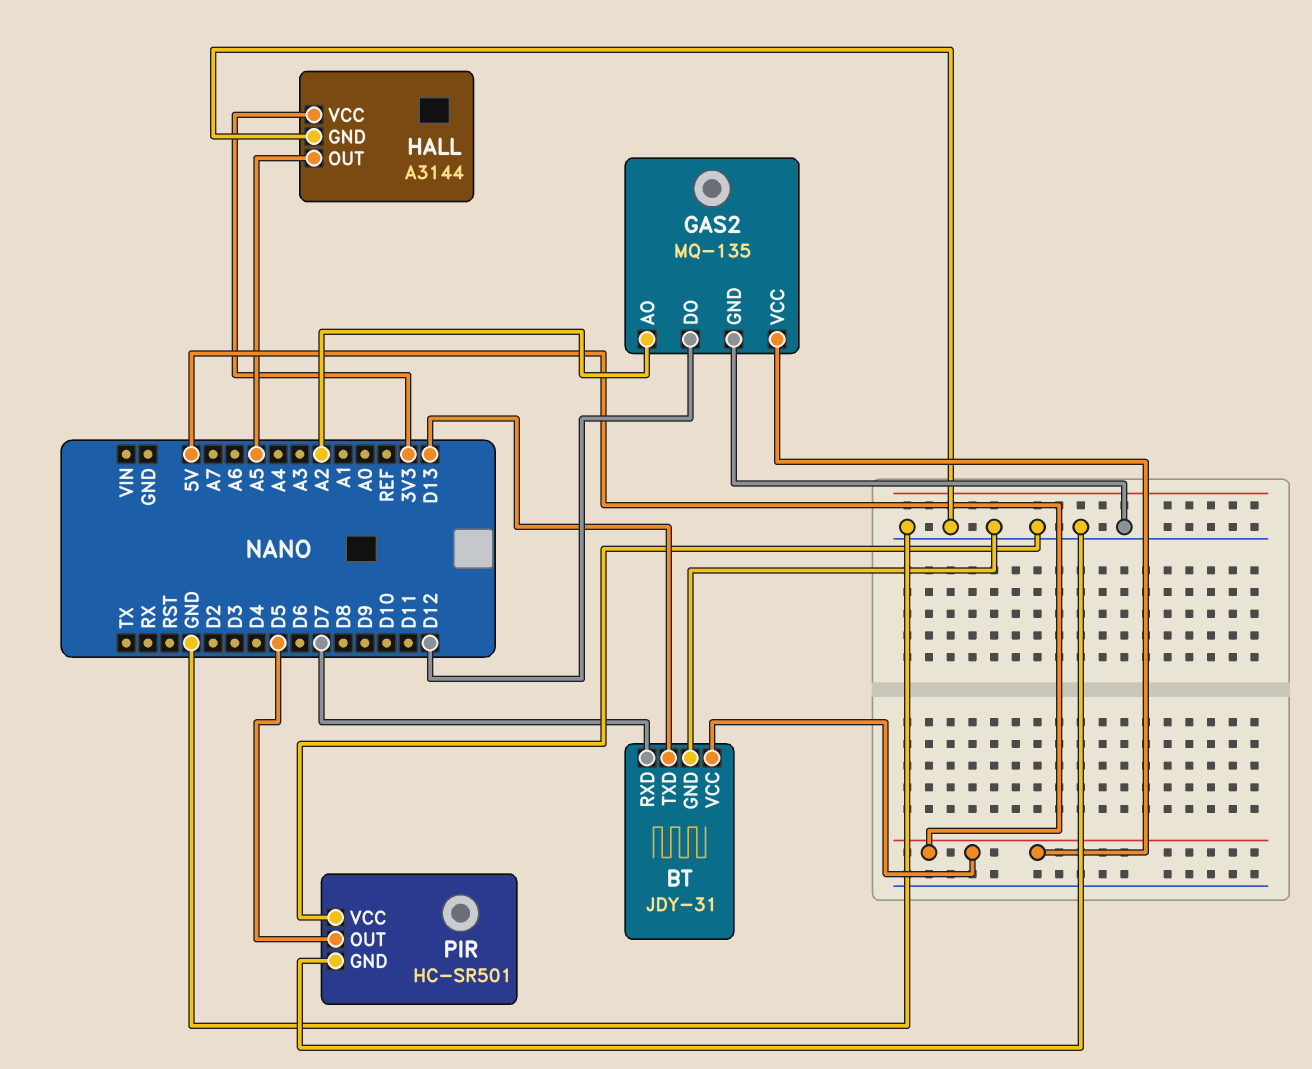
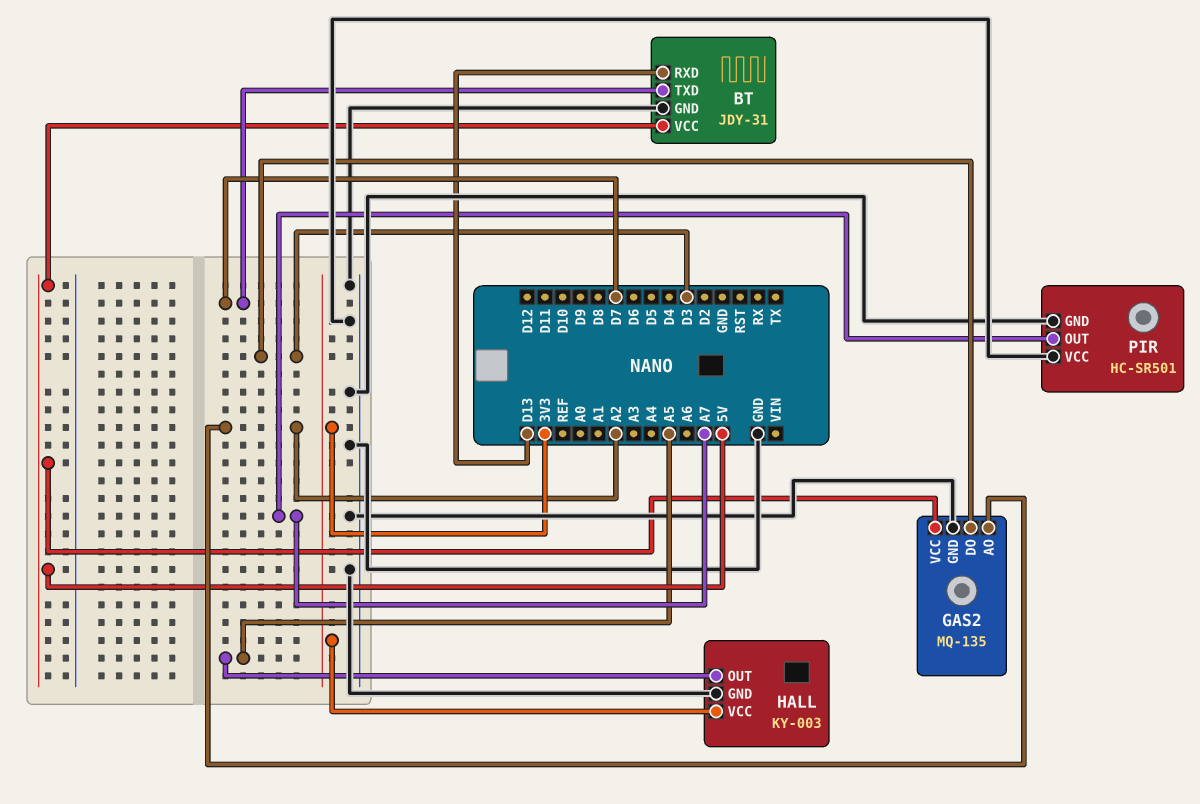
BT pin RXD: D7 -> D13
BT pin TXD: D13 -> D7
GAS2 pin DO: D12 -> D3
HALL: A3144 -> KY-003
PIR pin OUT: D5 -> A7

